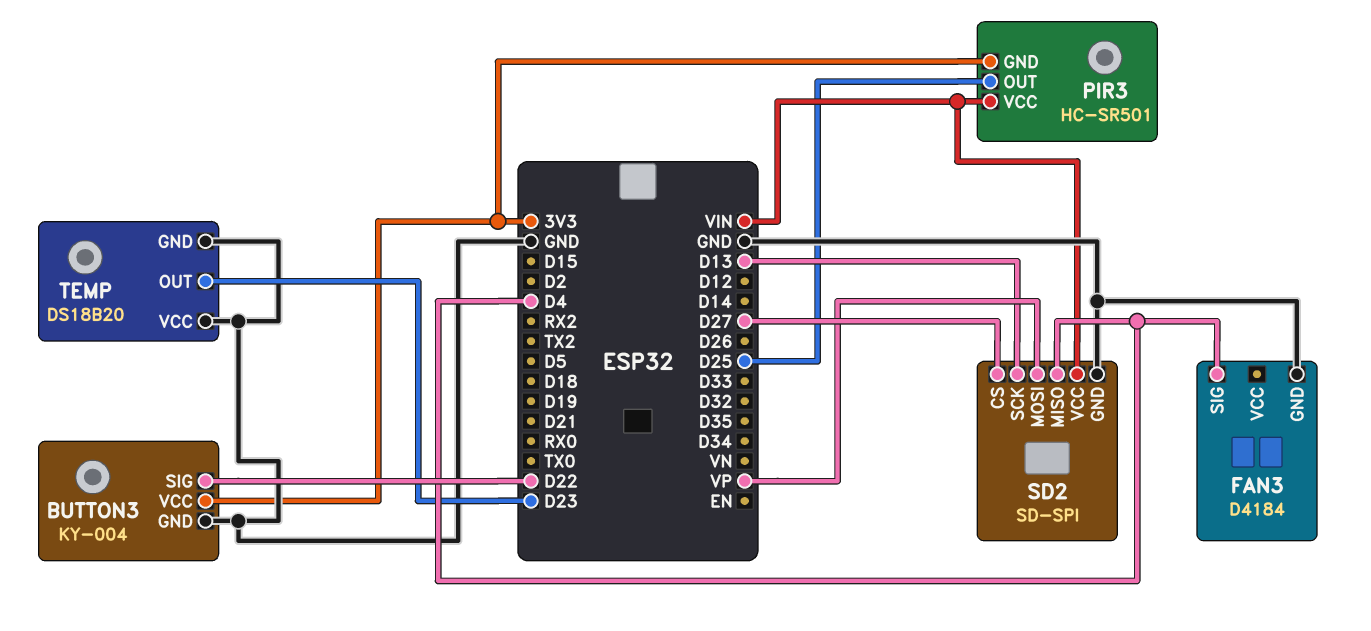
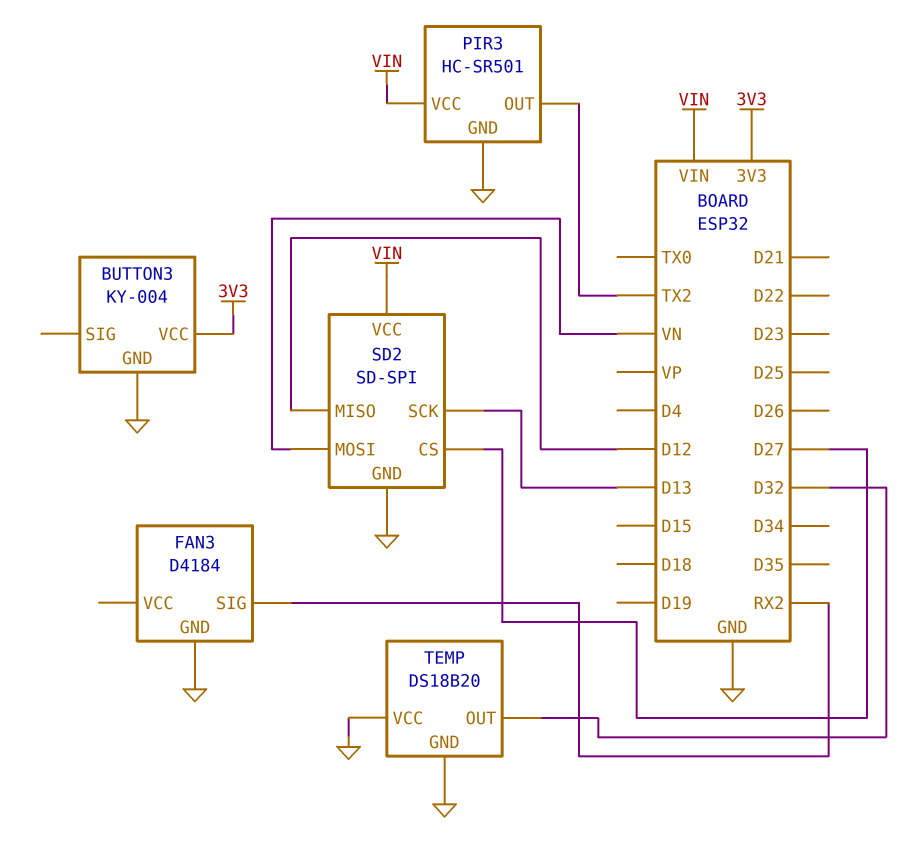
BUTTON3 pin SIG: D22 -> none
FAN3 pin SIG: D4 -> RX2
PIR3 pin GND: 3V3 -> GND
PIR3 pin OUT: D25 -> TX2
SD2 pin MISO: D4 -> D12
SD2 pin MOSI: VP -> VN
TEMP pin OUT: D23 -> D32

